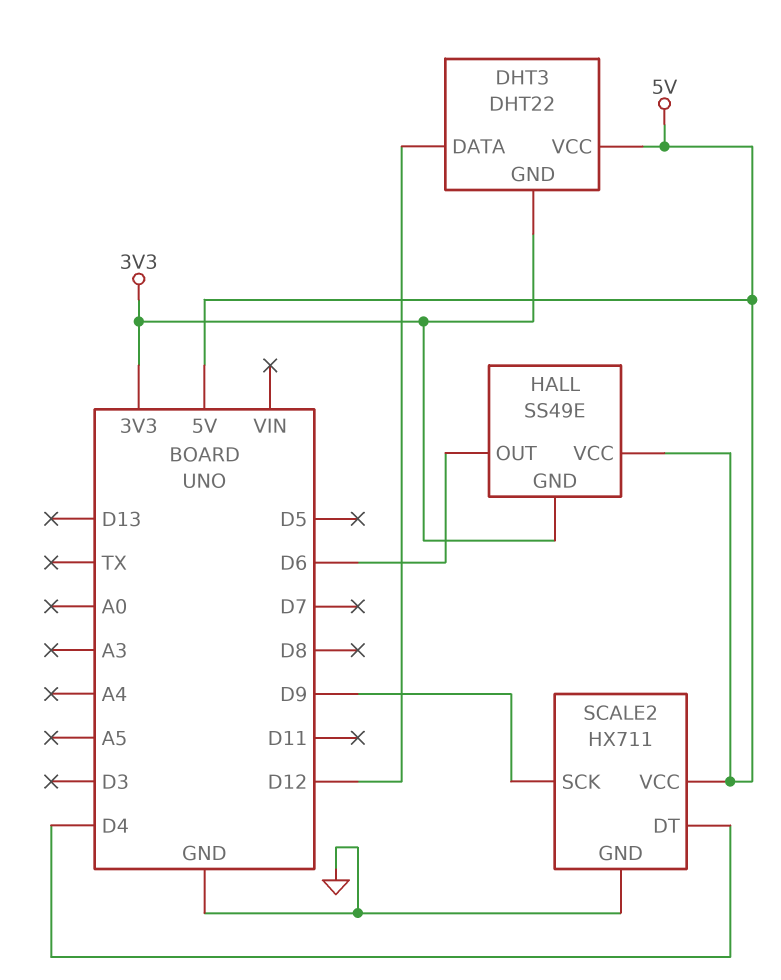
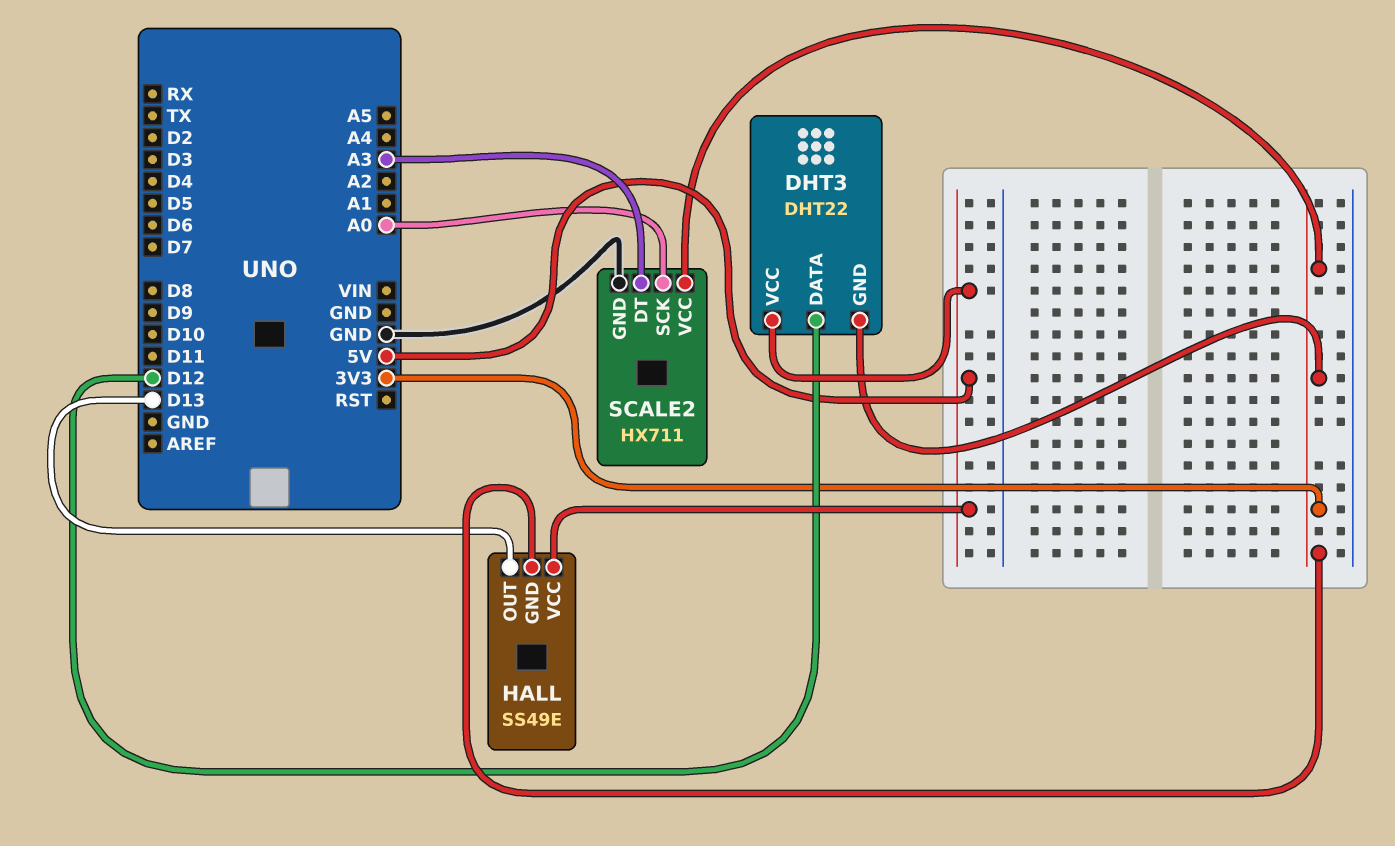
HALL pin OUT: D6 -> D13
SCALE2 pin DT: D4 -> A3
SCALE2 pin SCK: D9 -> A0
SCALE2 pin VCC: 5V -> 3V3

